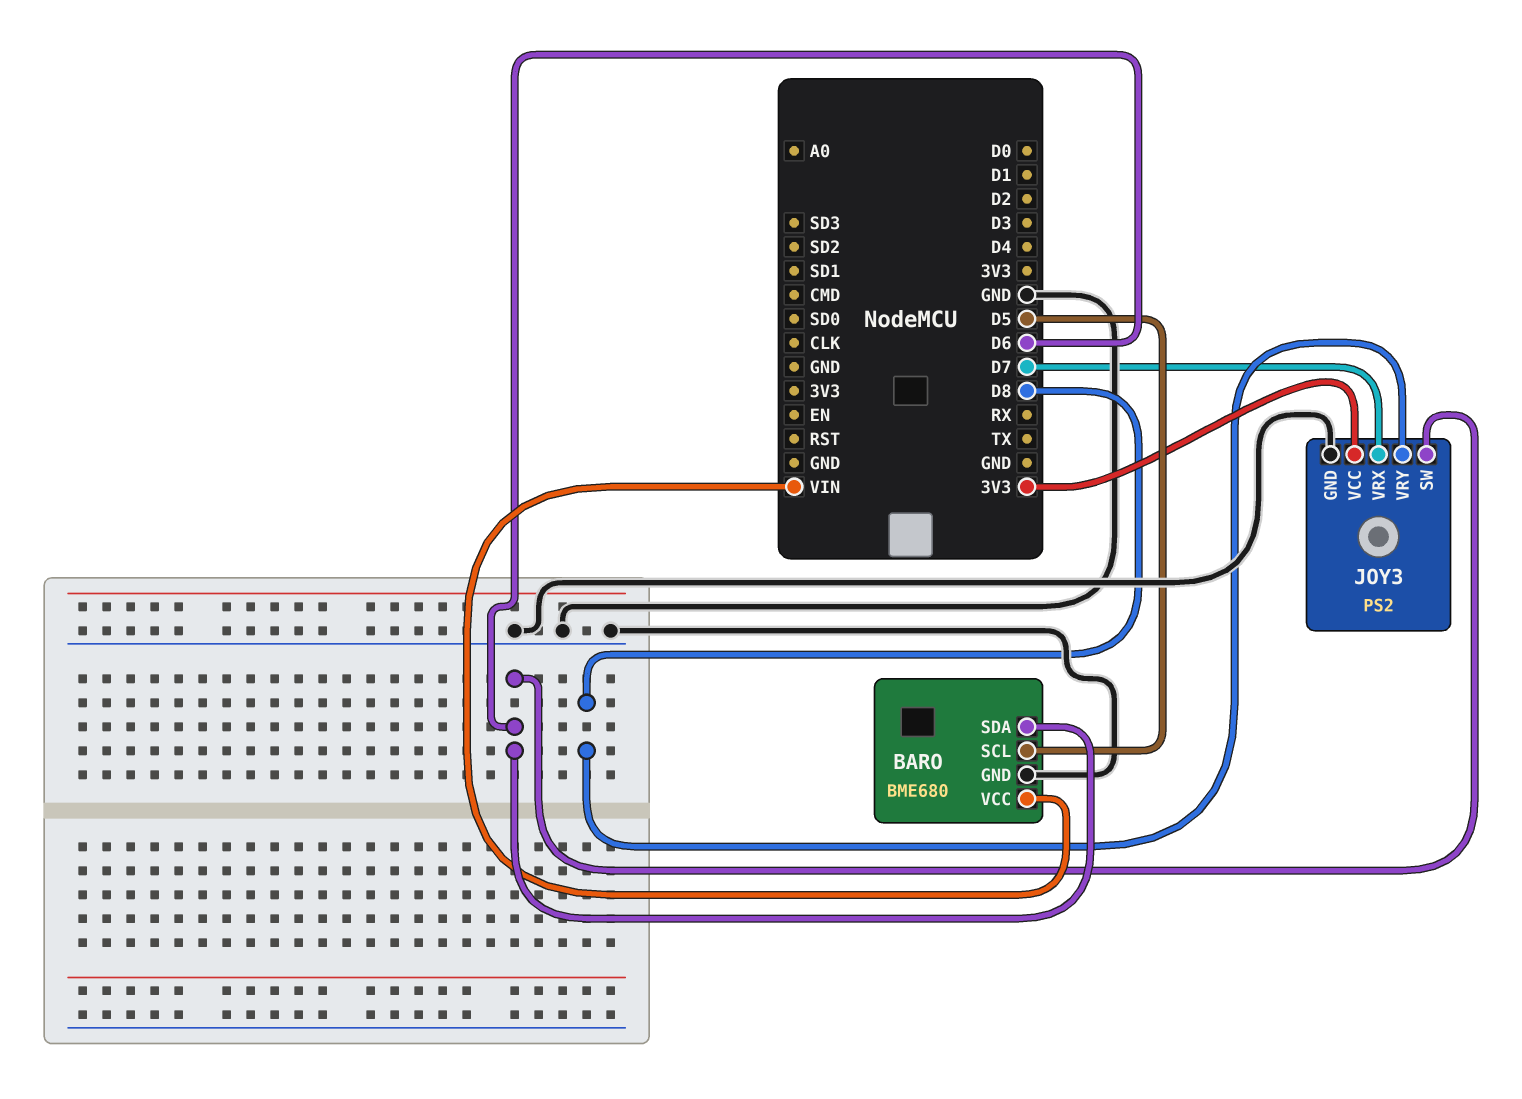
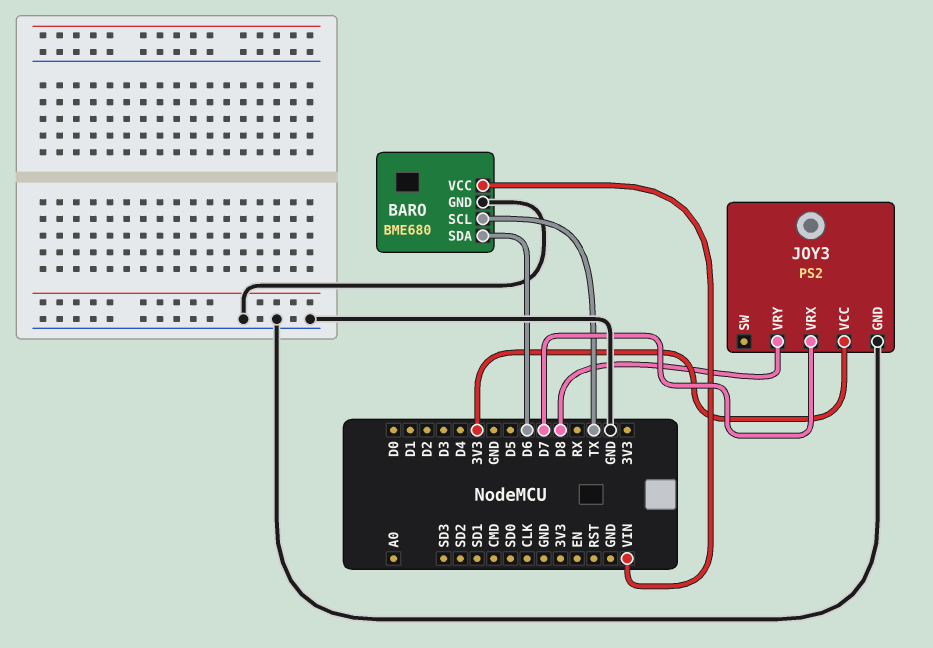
BARO pin SCL: D5 -> TX
JOY3 pin SW: D6 -> none

